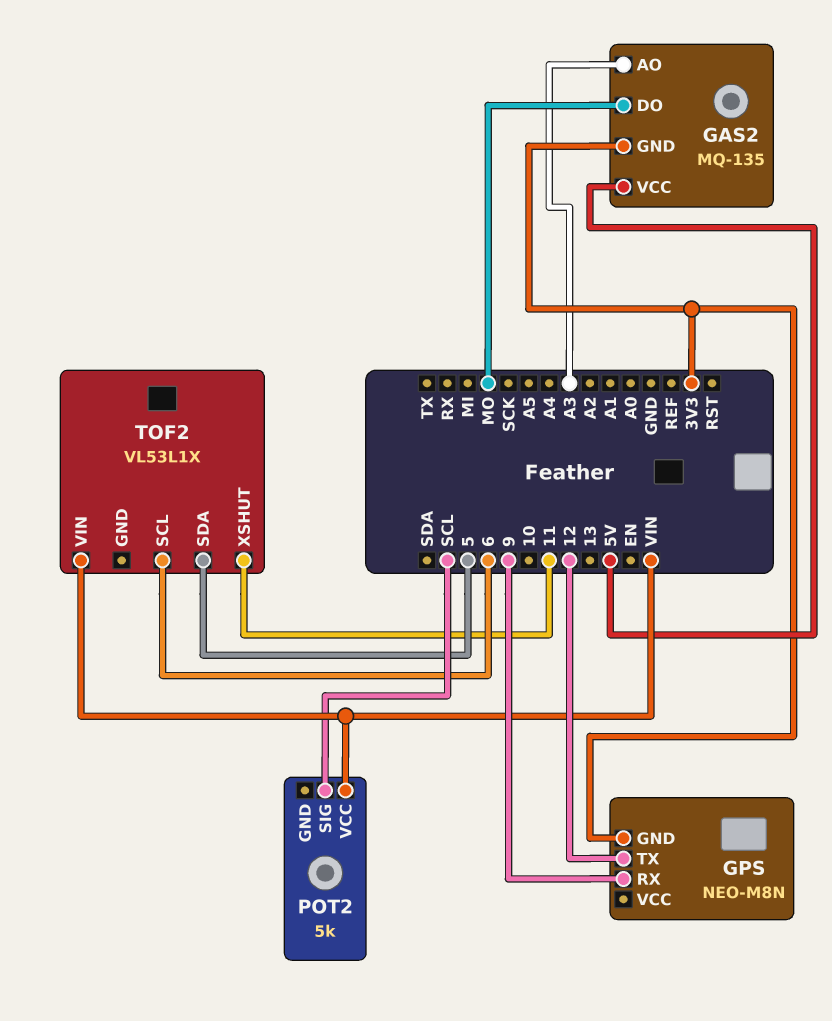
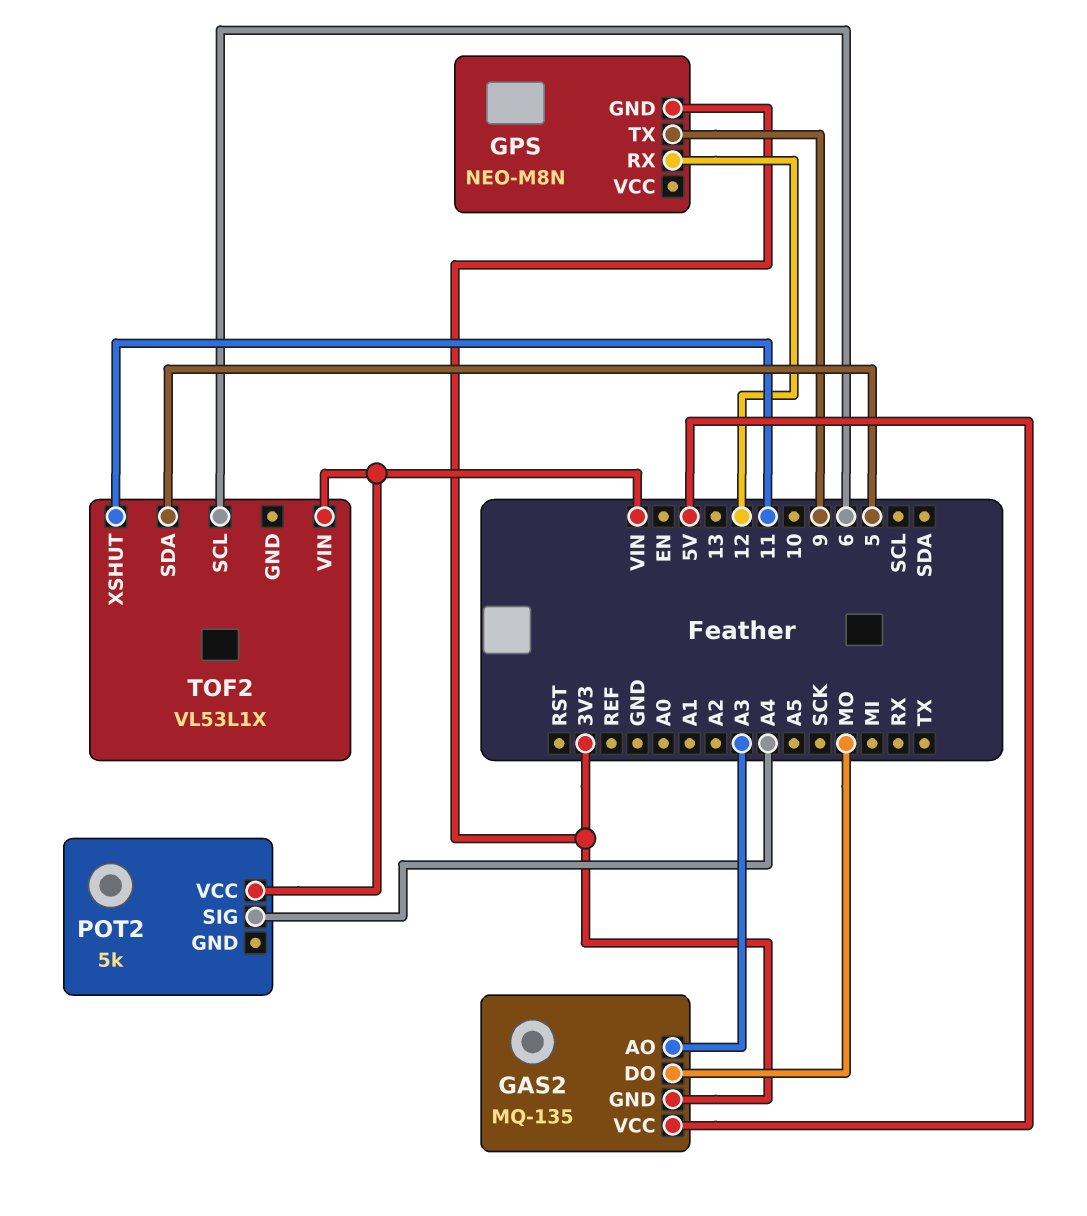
GPS pin RX: 9 -> 12
GPS pin TX: 12 -> 9
POT2 pin SIG: SCL -> A4

